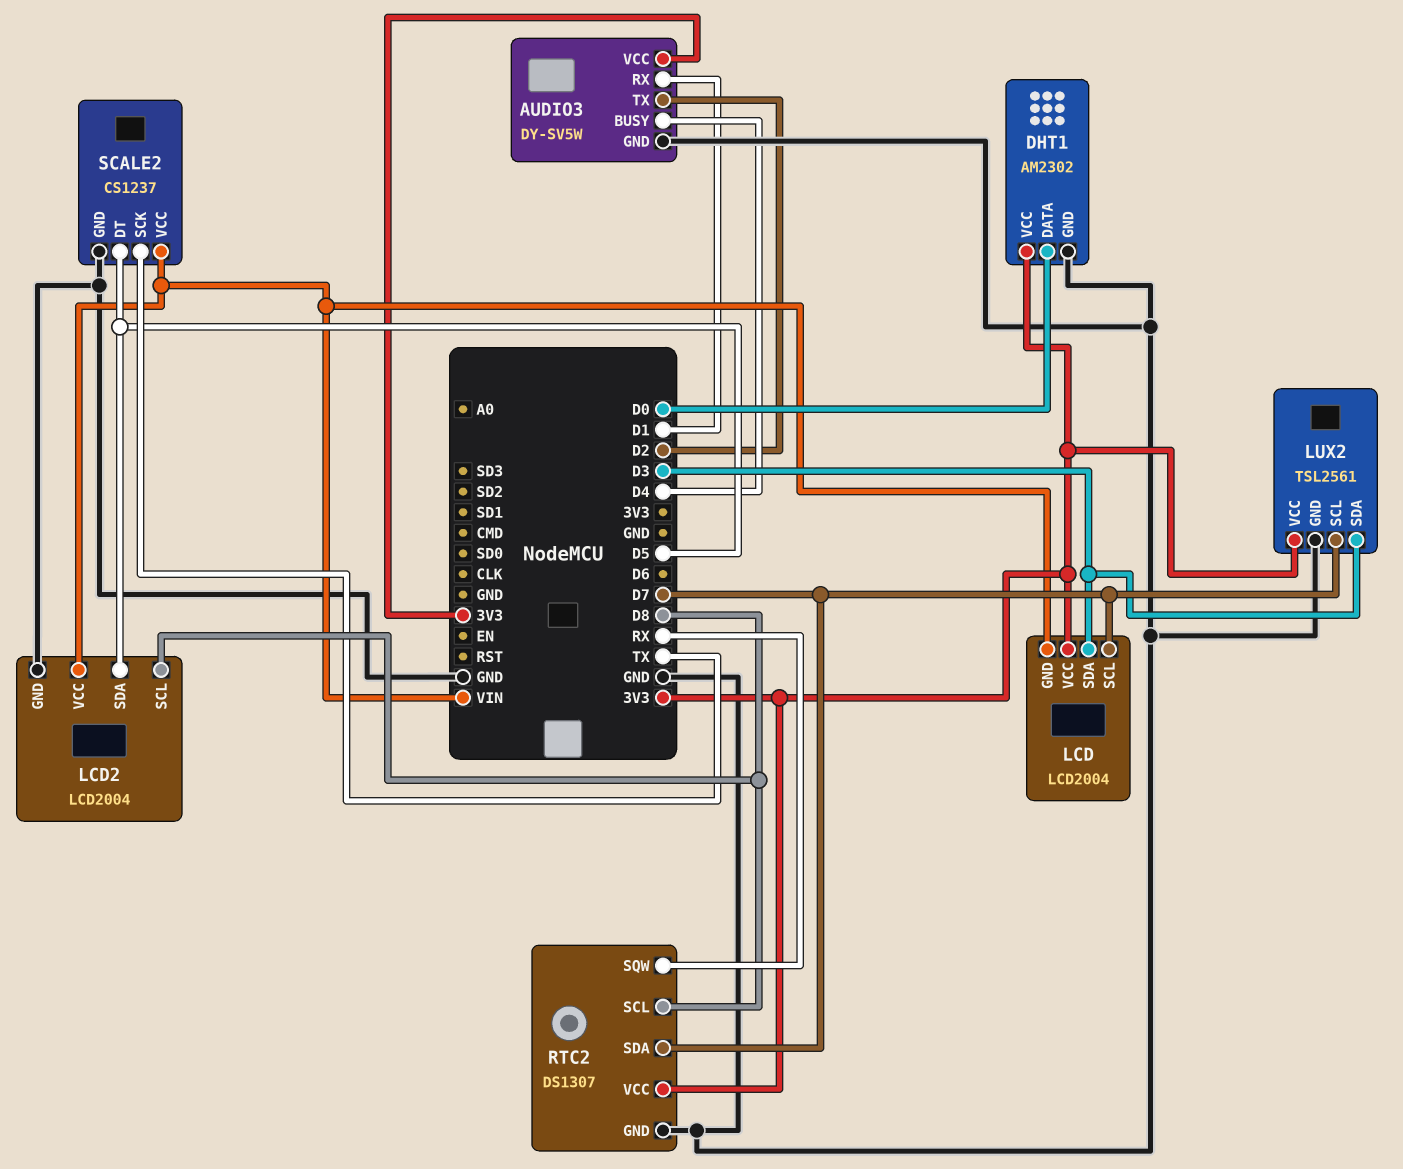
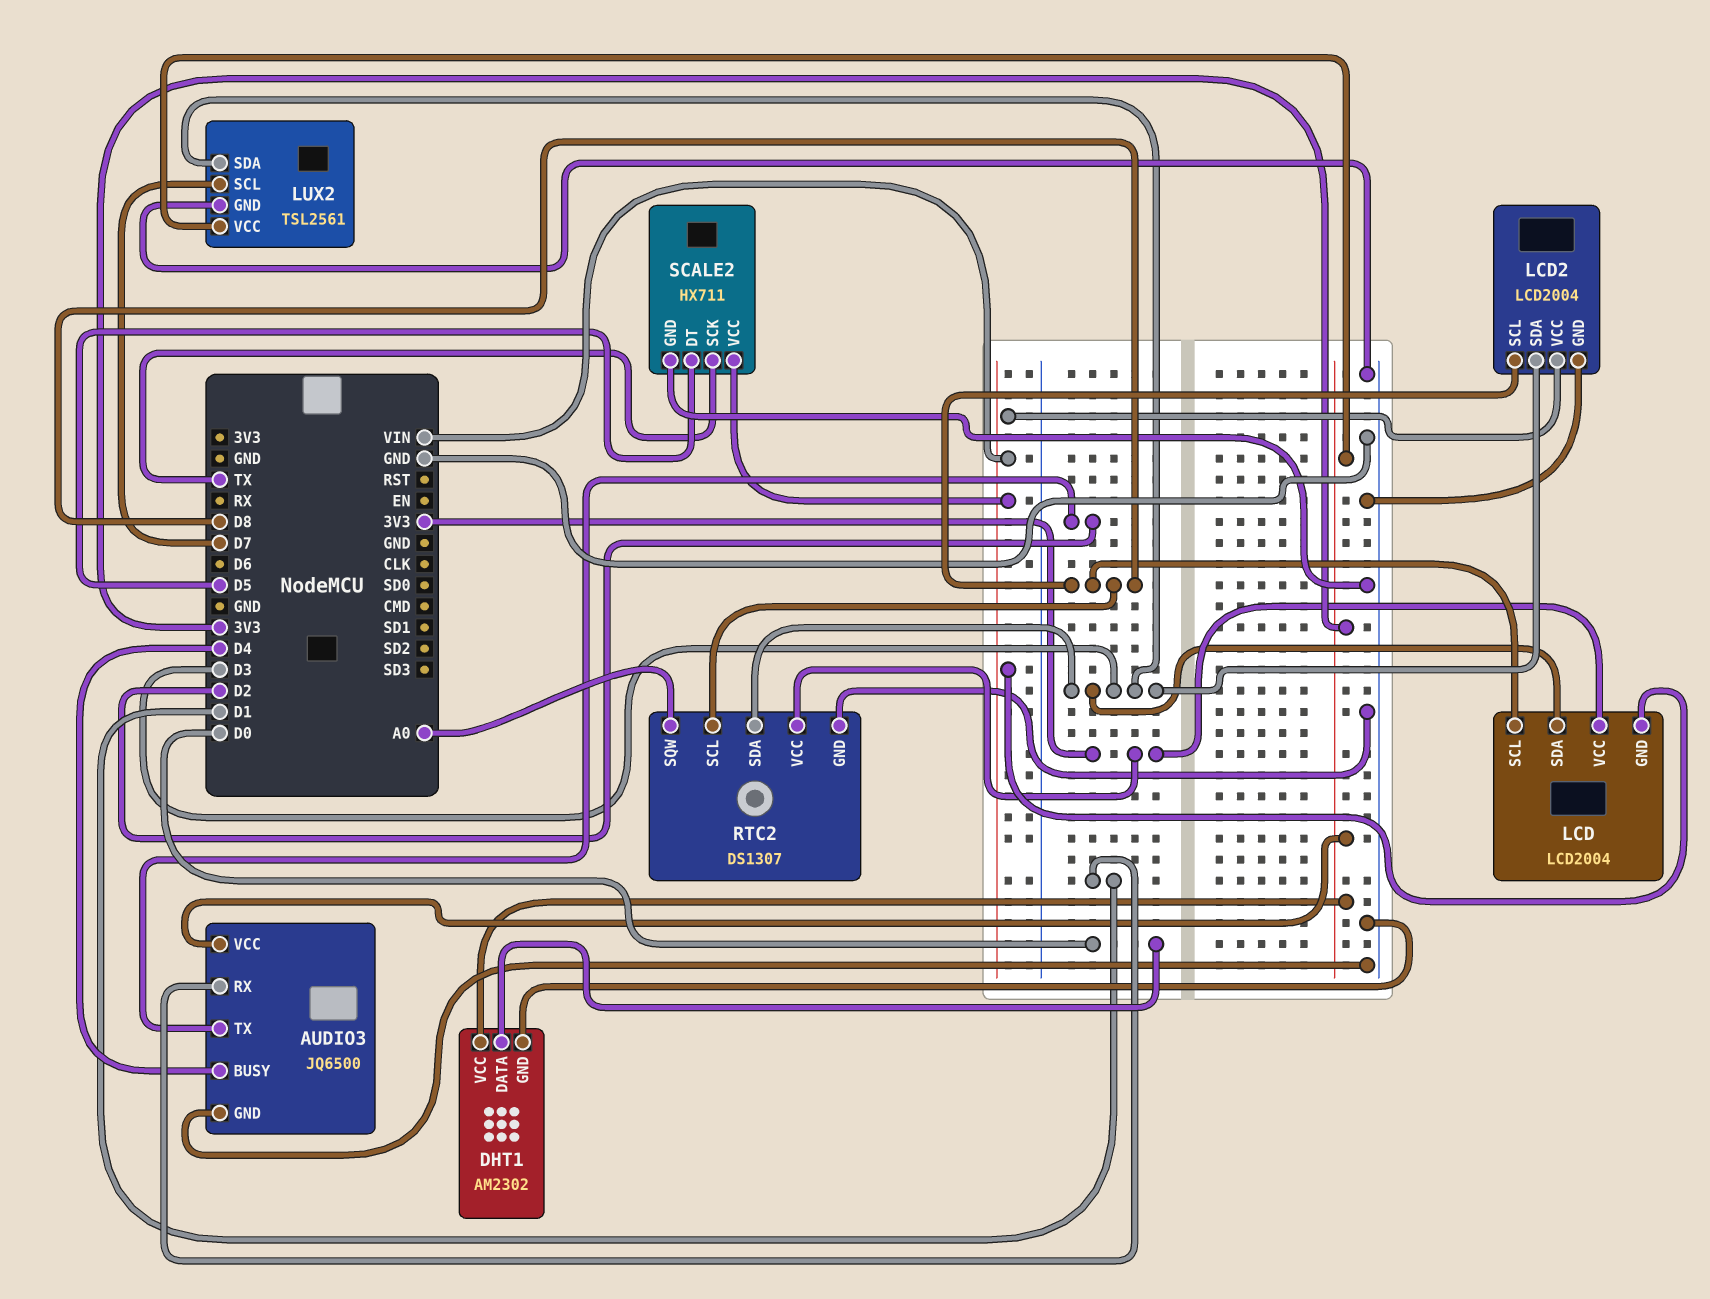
AUDIO3: DY-SV5W -> JQ6500
LCD pin SCL: D7 -> D8
LCD2 pin SDA: D5 -> D3
RTC2 pin SDA: D7 -> D3
RTC2 pin SQW: RX -> A0
SCALE2: CS1237 -> HX711

